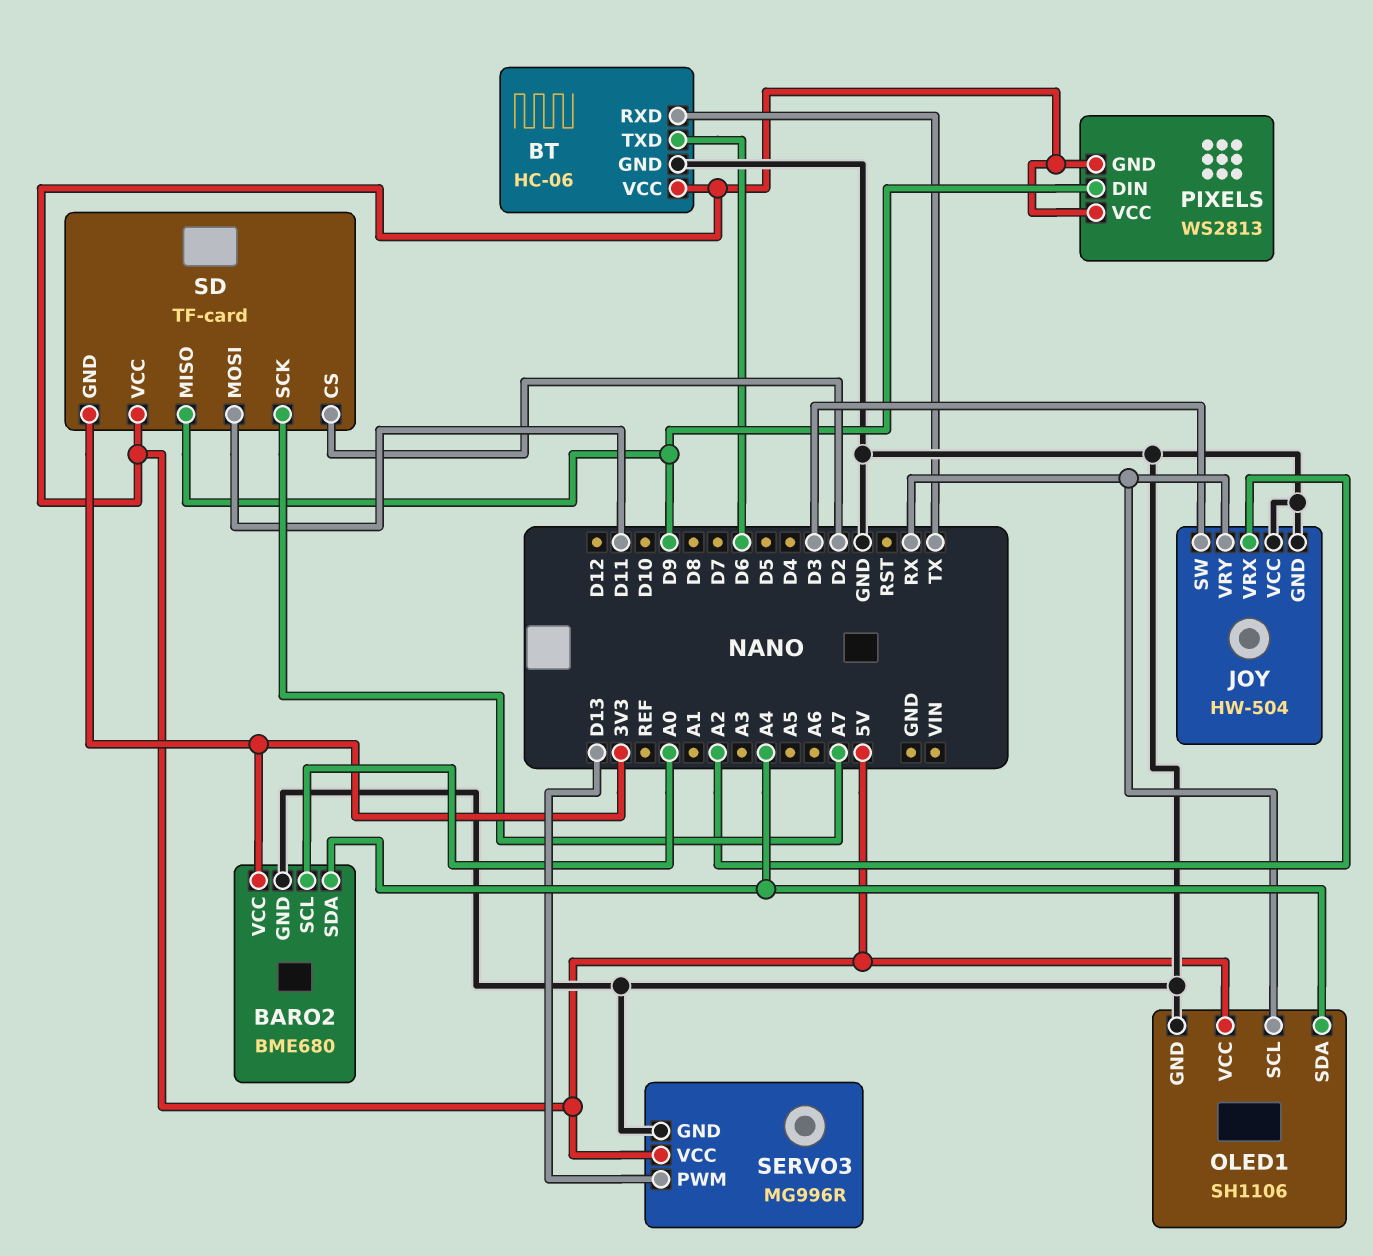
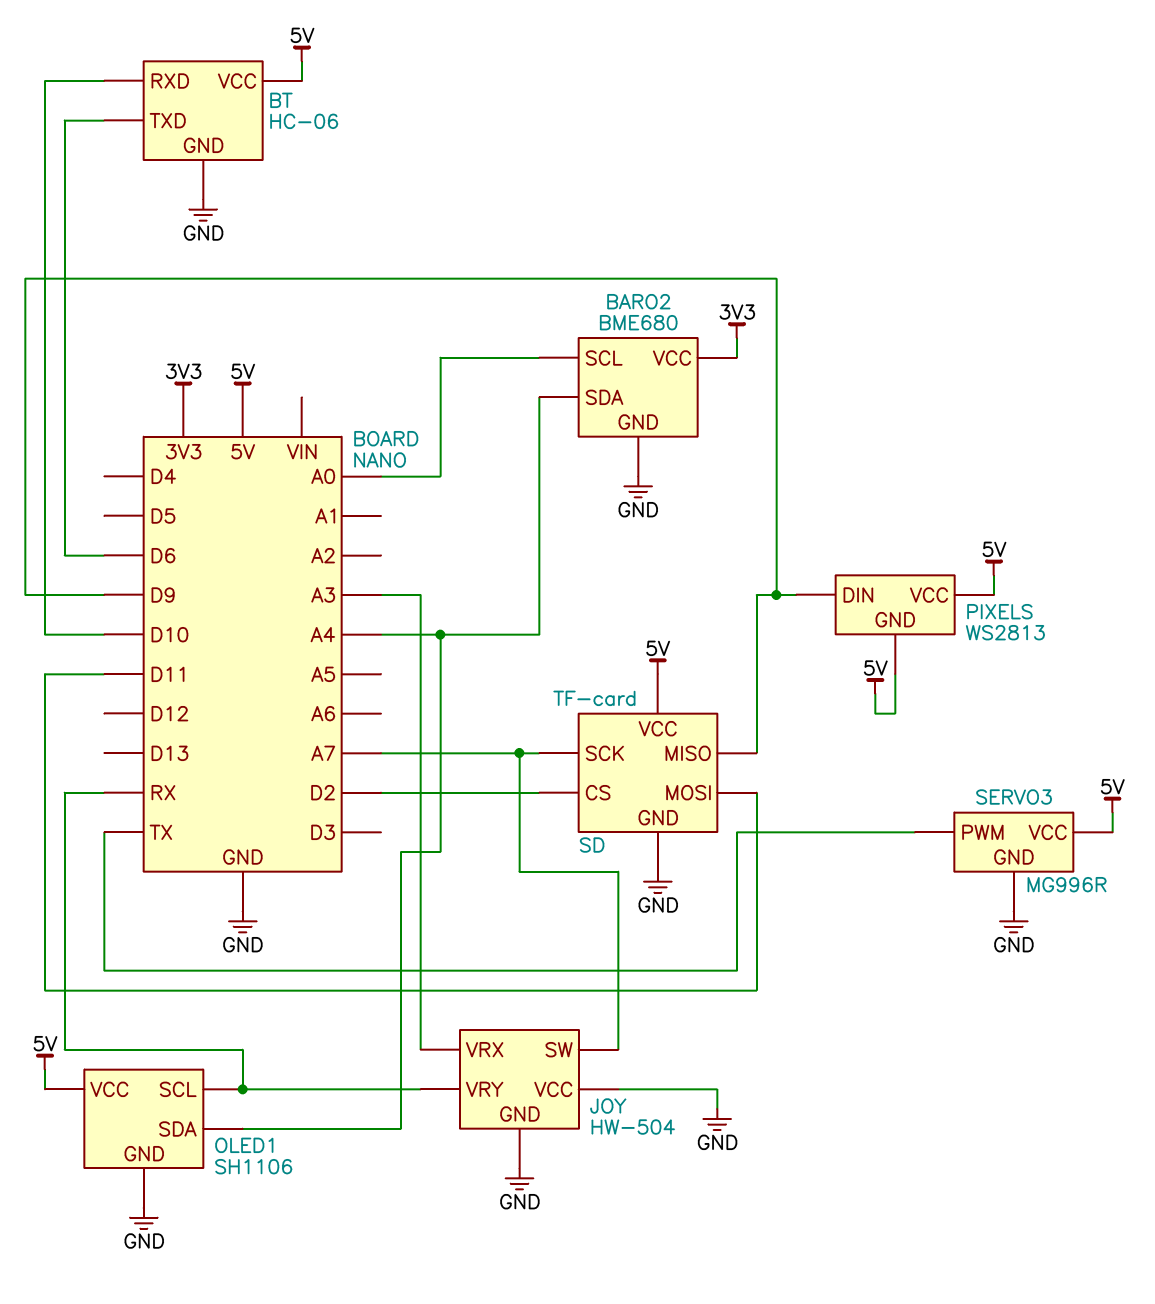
BT pin RXD: TX -> D10
JOY pin SW: D3 -> A7
JOY pin VRX: A2 -> A3
SD pin GND: 3V3 -> GND
SERVO3 pin PWM: D13 -> TX

